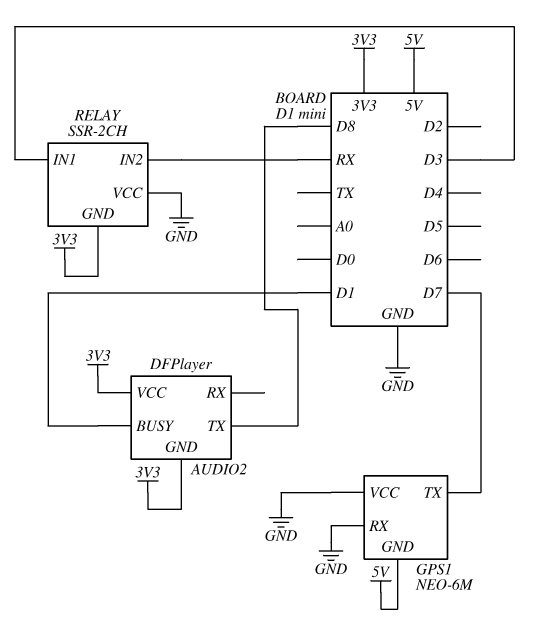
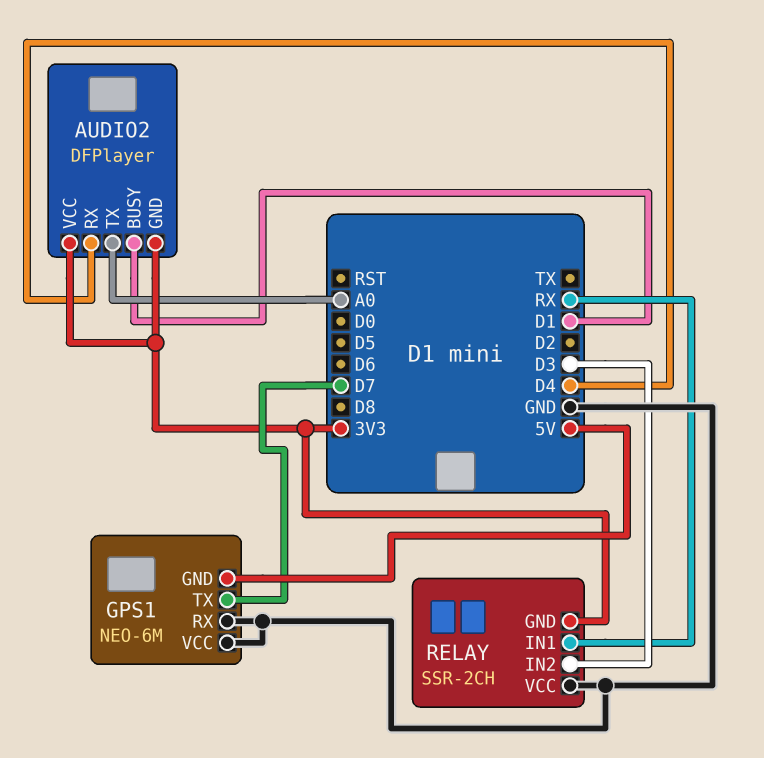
AUDIO2 pin RX: none -> D4
AUDIO2 pin TX: D8 -> A0
RELAY pin IN1: D3 -> RX
RELAY pin IN2: RX -> D3

